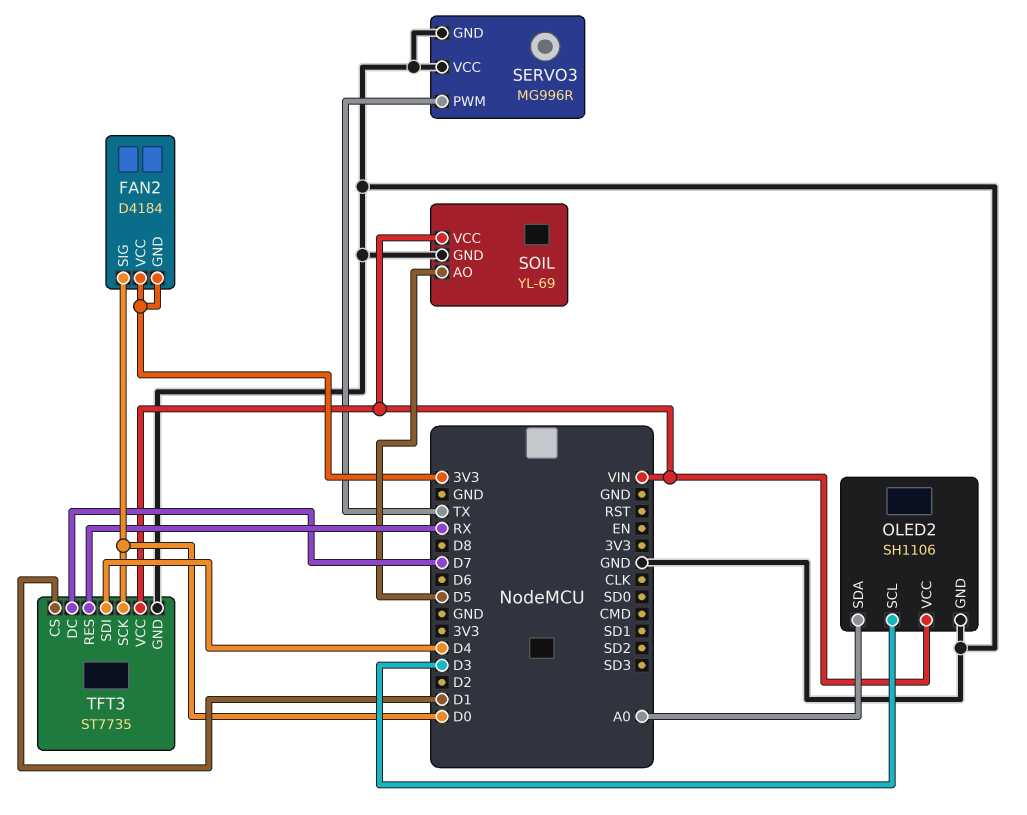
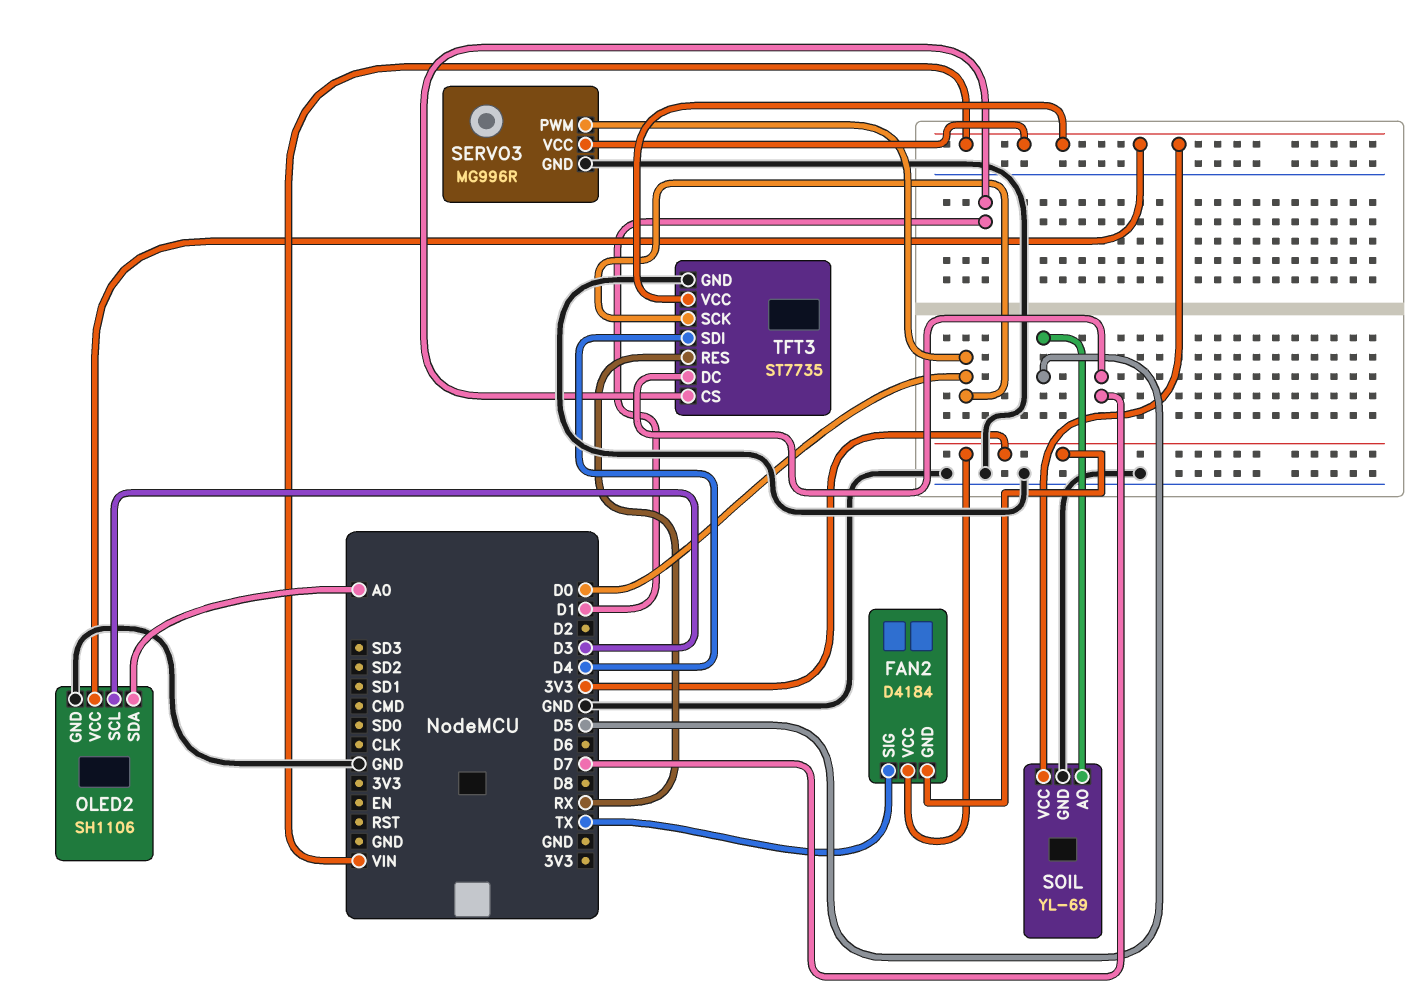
FAN2 pin SIG: D0 -> TX
SERVO3 pin PWM: TX -> D0
SERVO3 pin VCC: GND -> VIN

